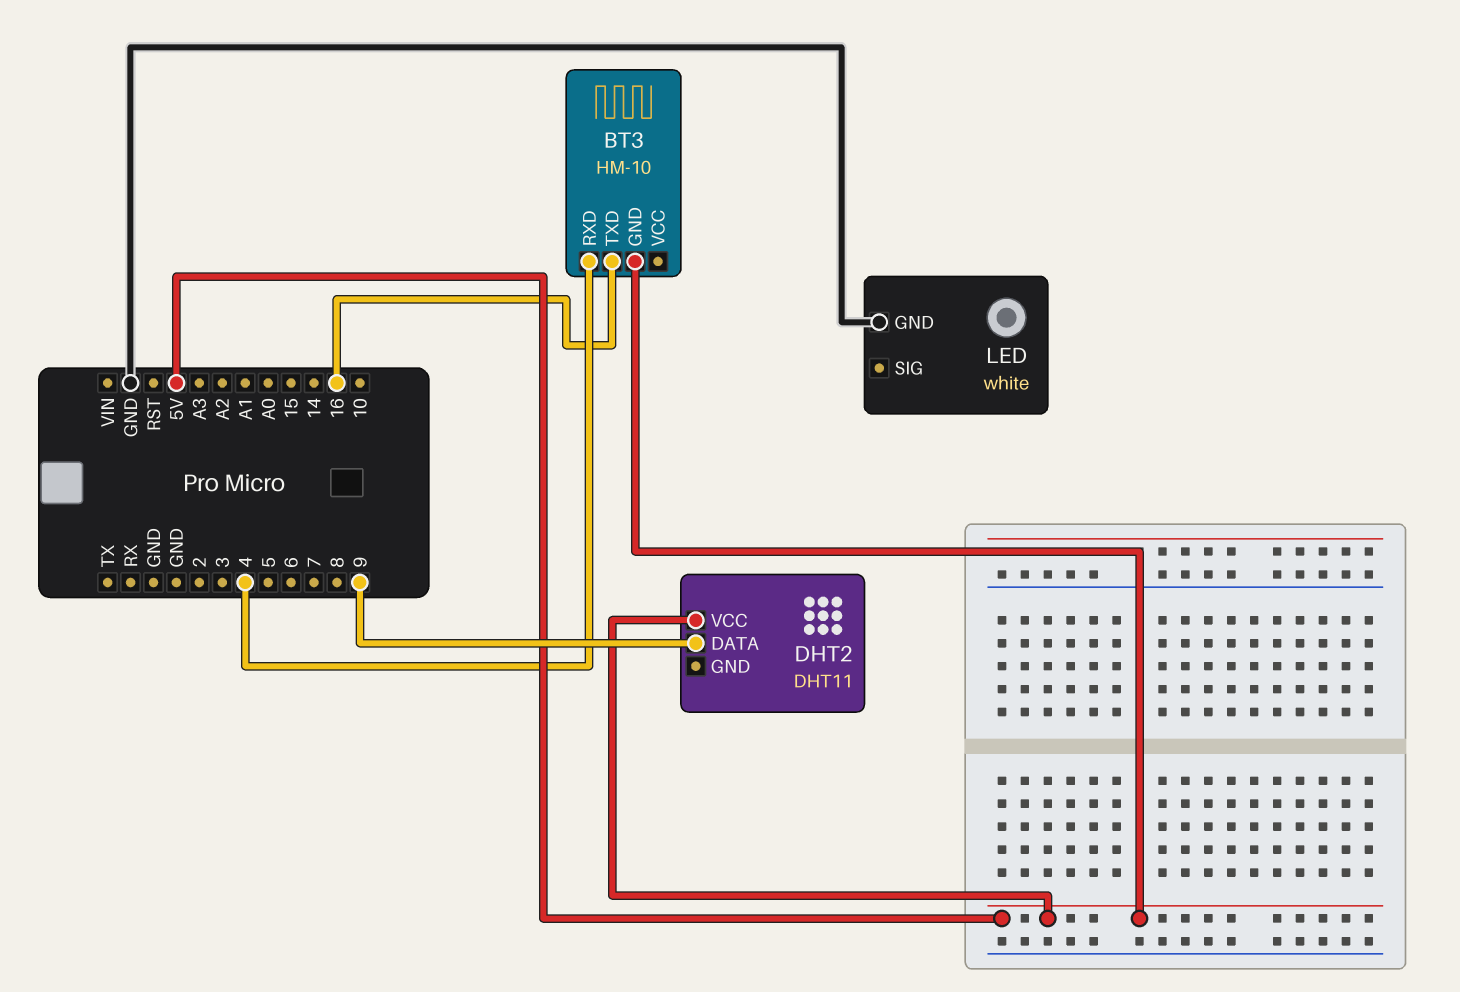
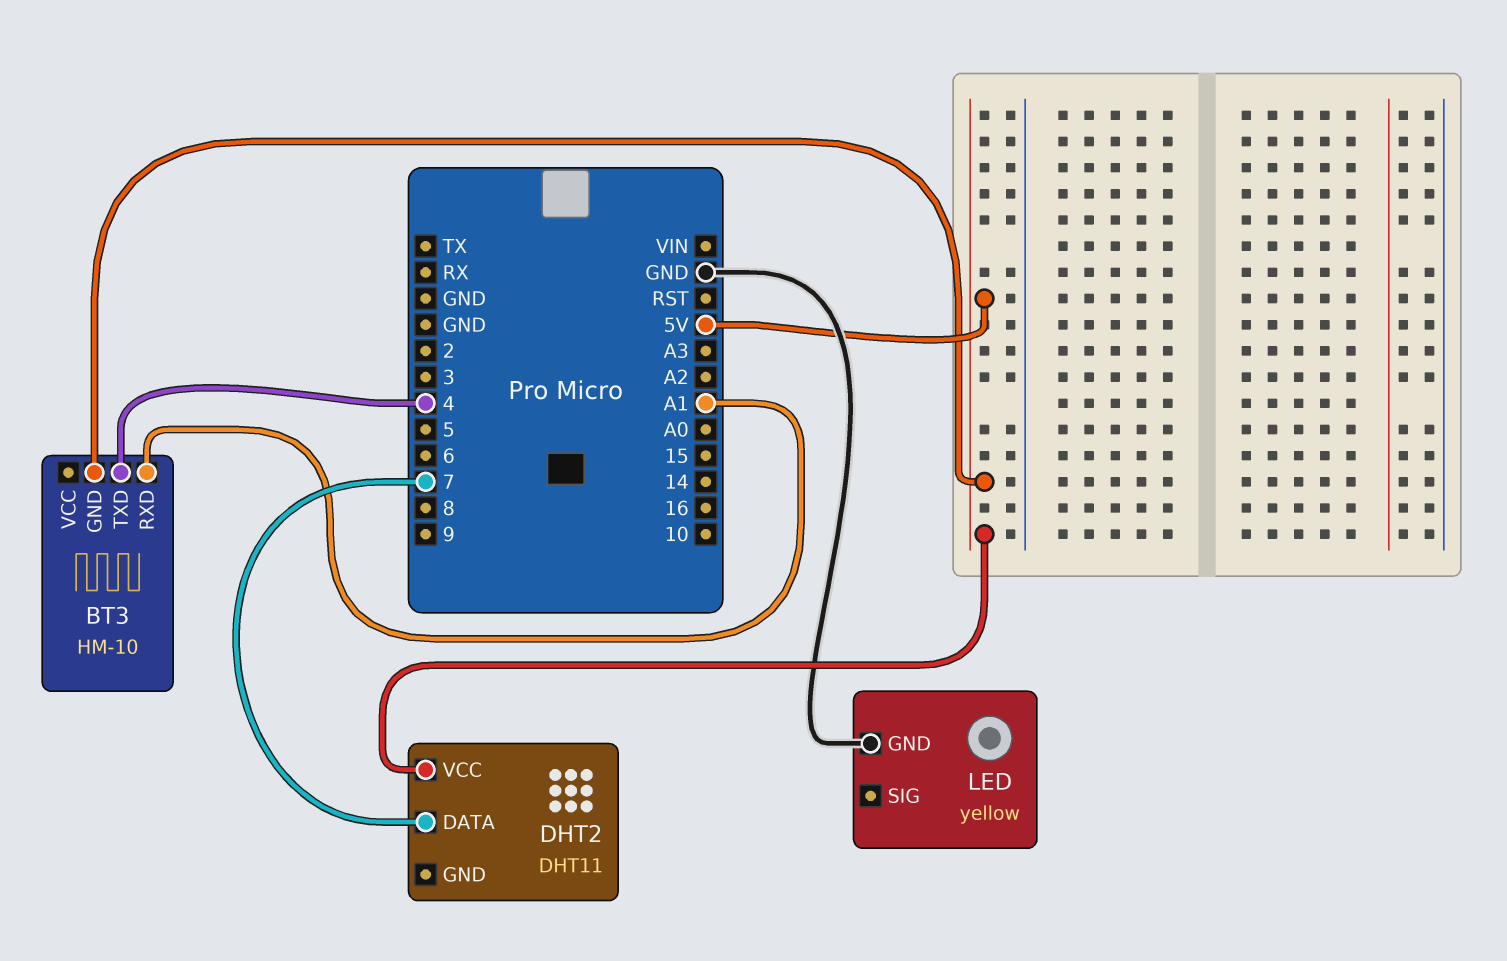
BT3 pin RXD: 4 -> A1
BT3 pin TXD: 16 -> 4
DHT2 pin DATA: 9 -> 7
LED: white -> yellow

